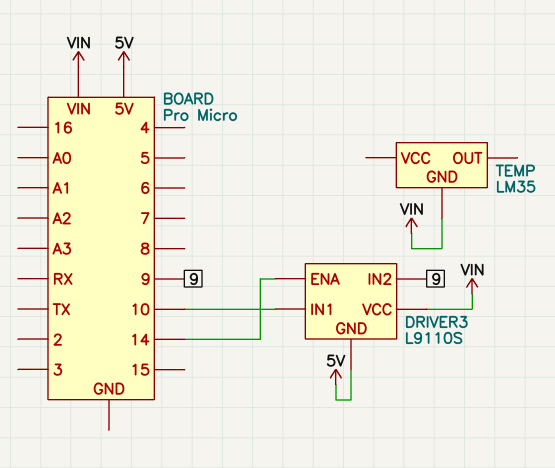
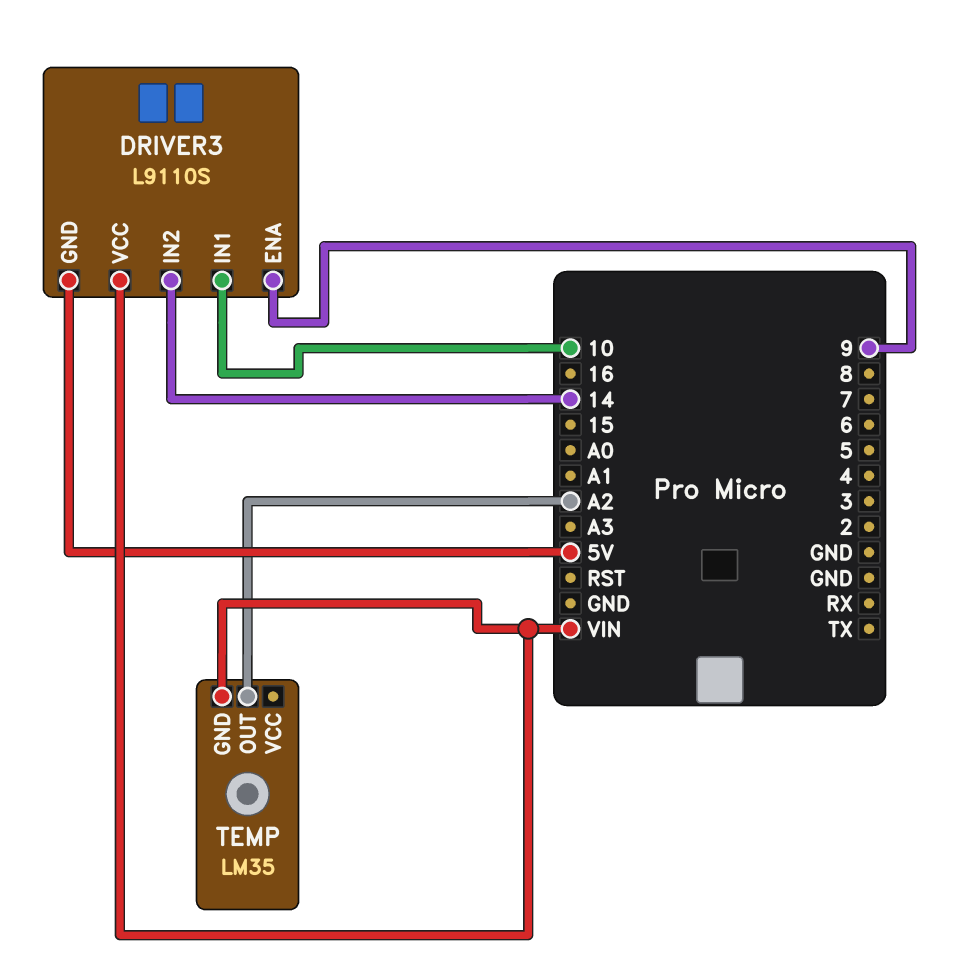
DRIVER3 pin ENA: 14 -> 9
DRIVER3 pin IN2: 9 -> 14
TEMP pin OUT: none -> A2

